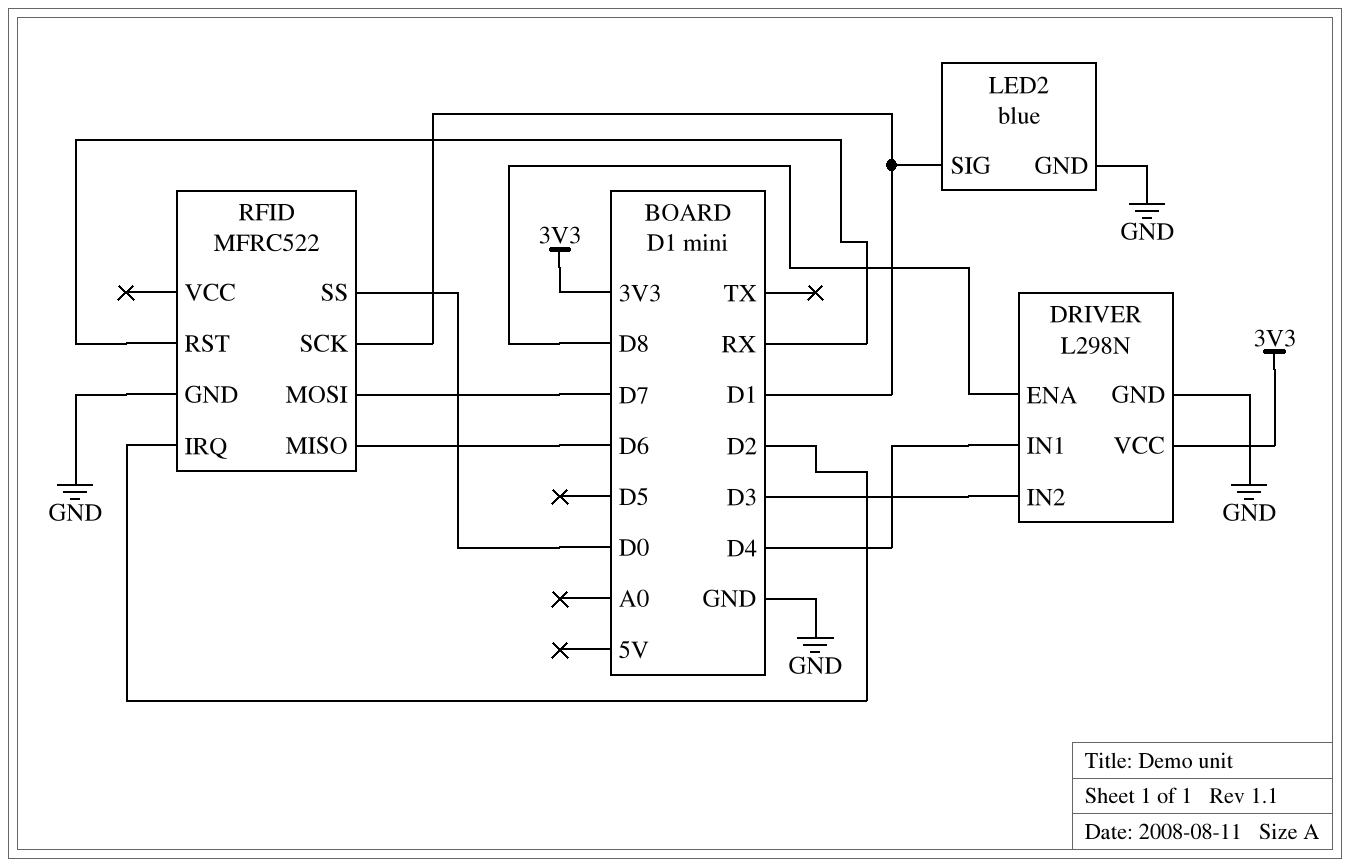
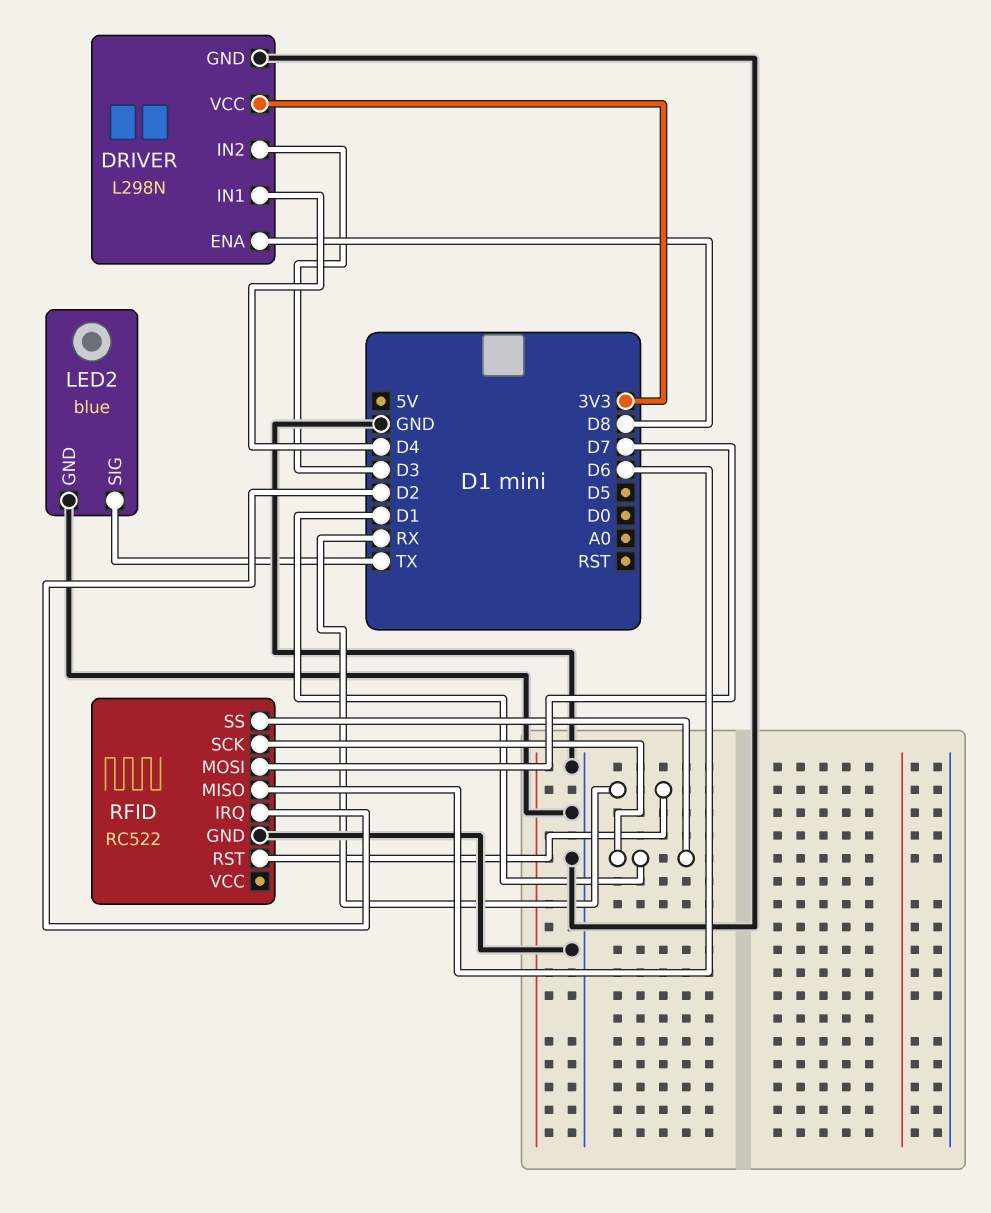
LED2 pin SIG: D1 -> TX
RFID: MFRC522 -> RC522
RFID pin SS: D0 -> D1

